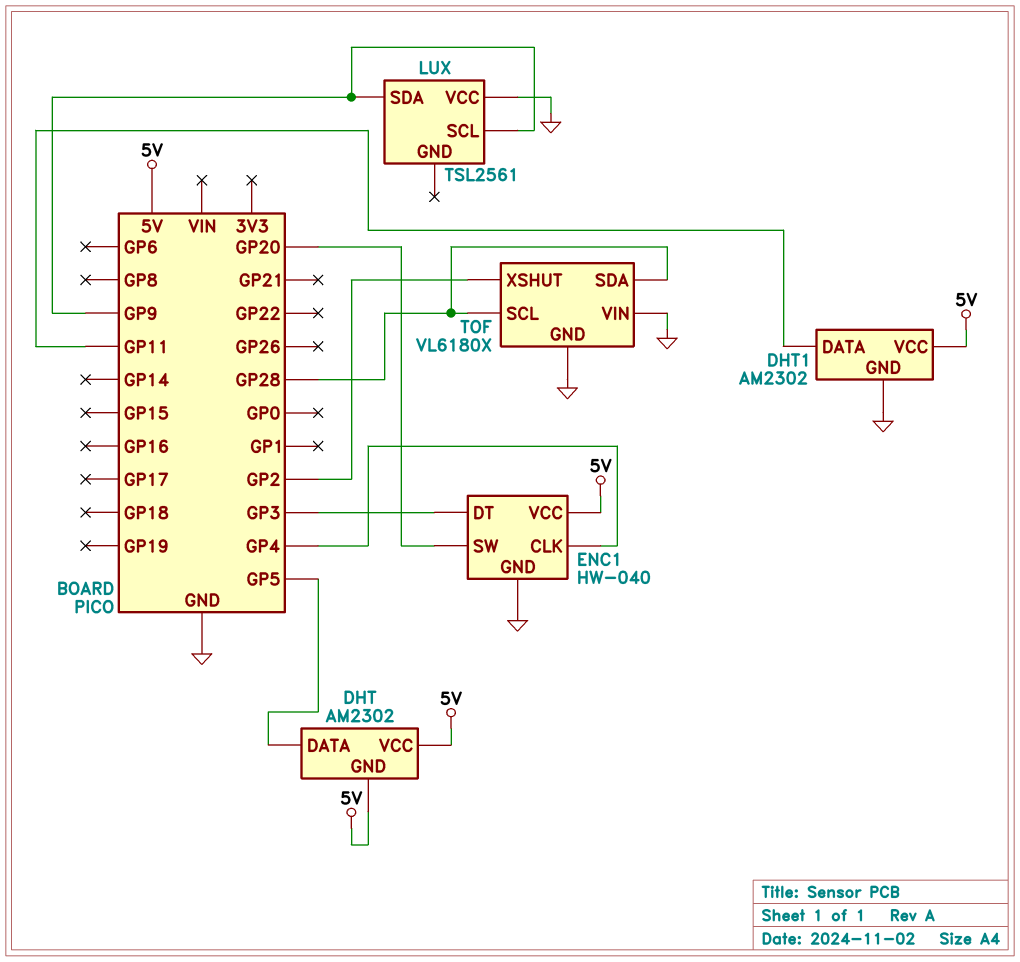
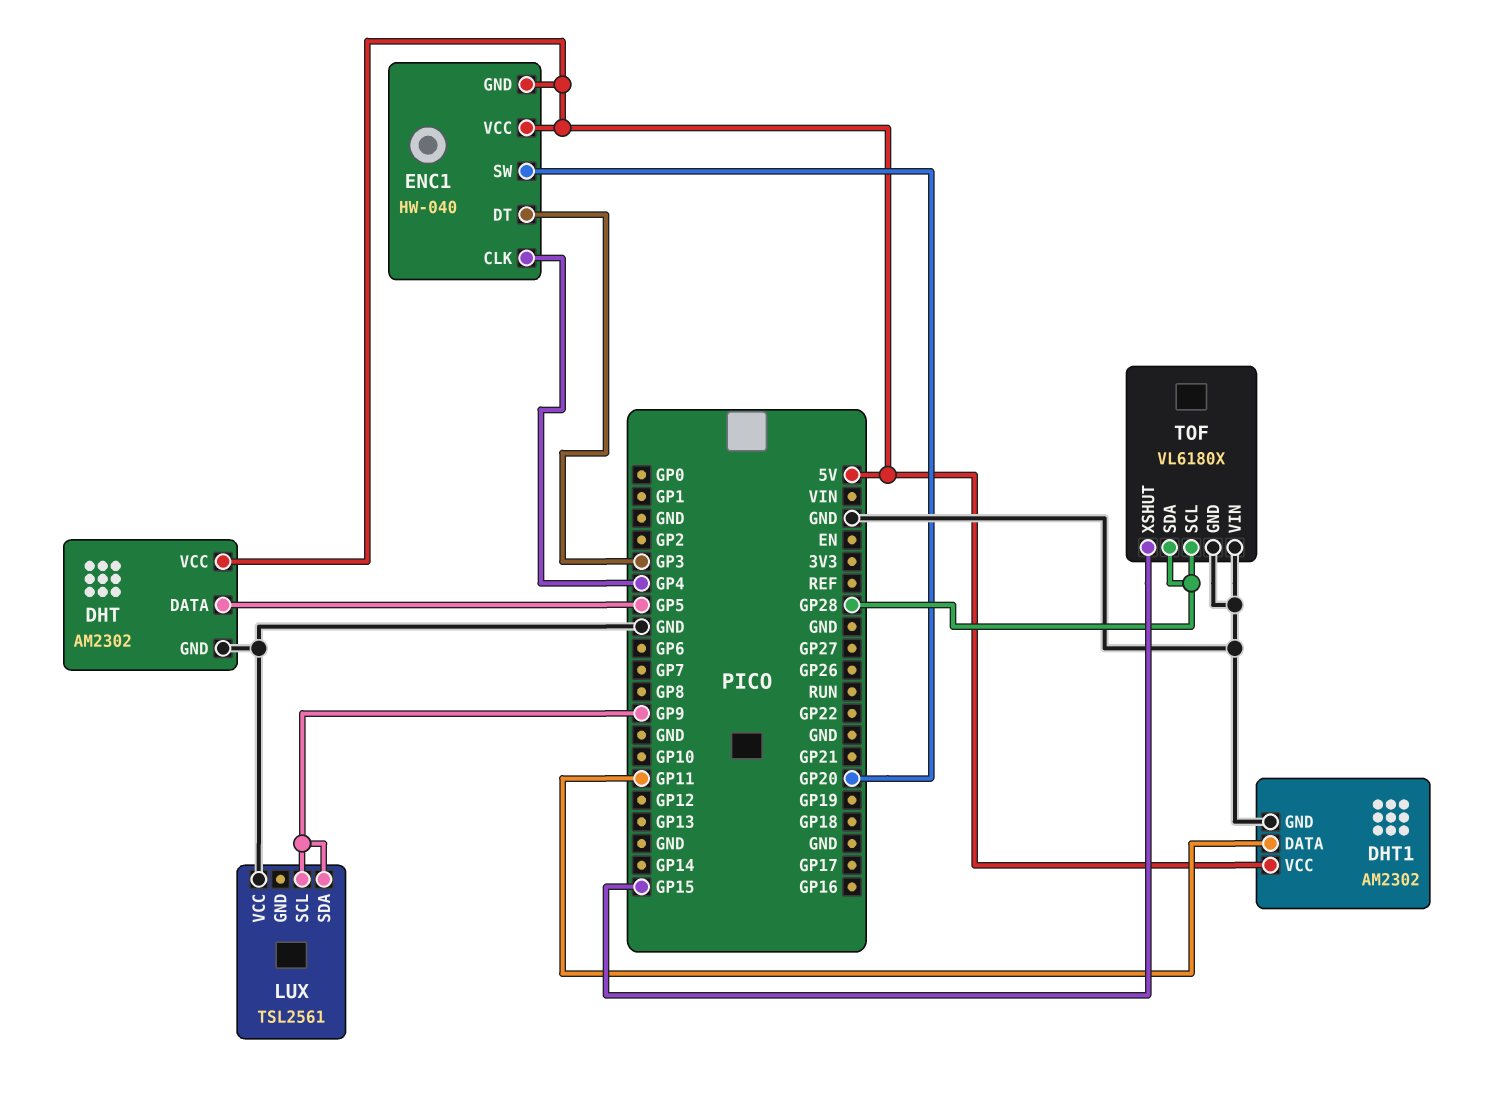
DHT pin GND: 5V -> GND
ENC1 pin GND: GND -> 5V
TOF pin XSHUT: GP2 -> GP15

